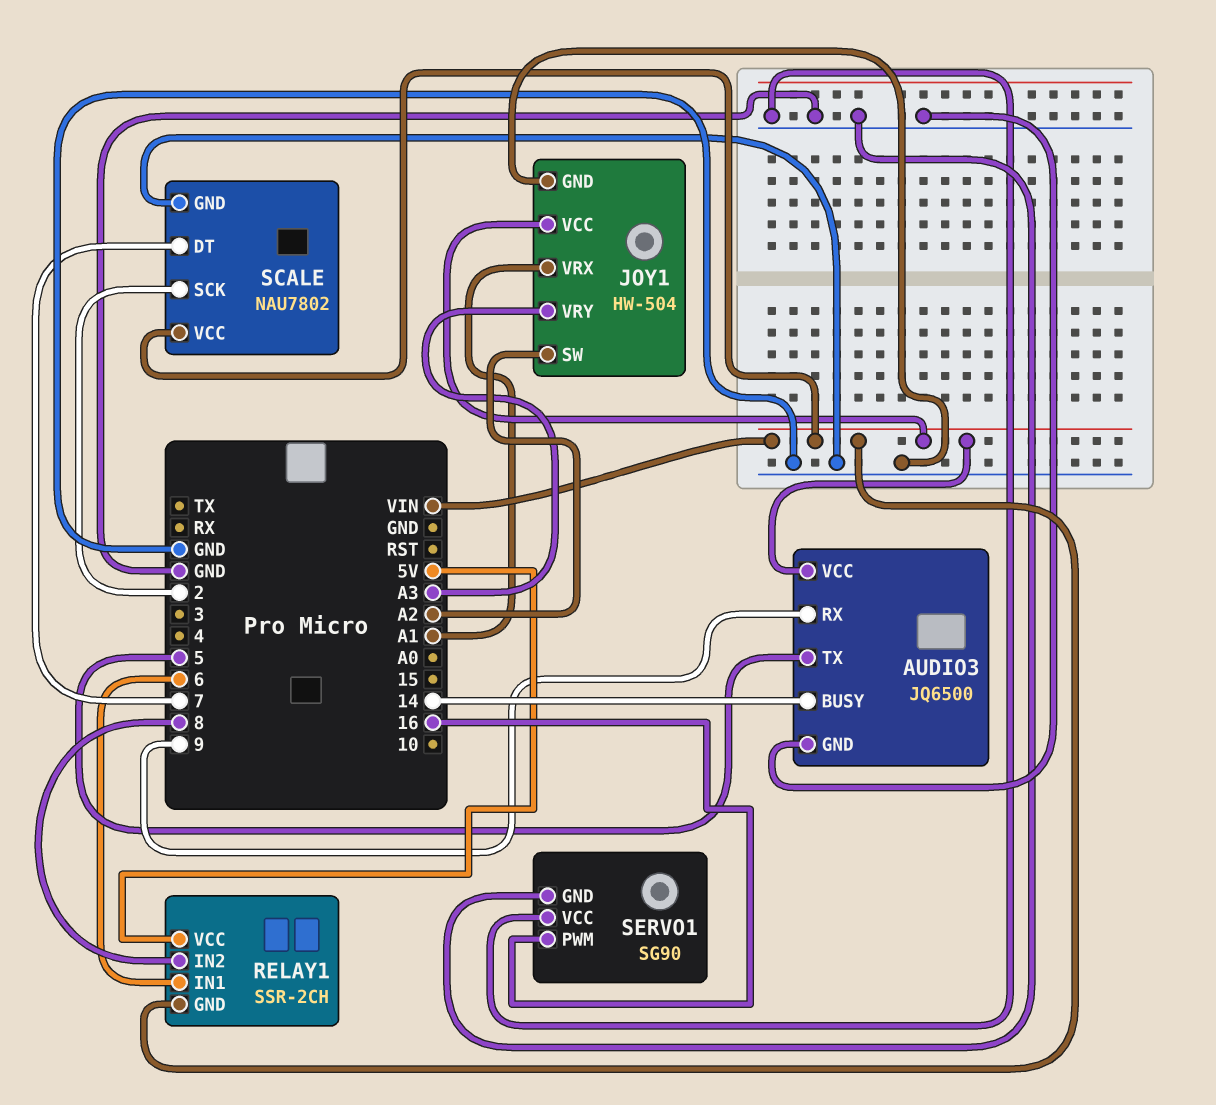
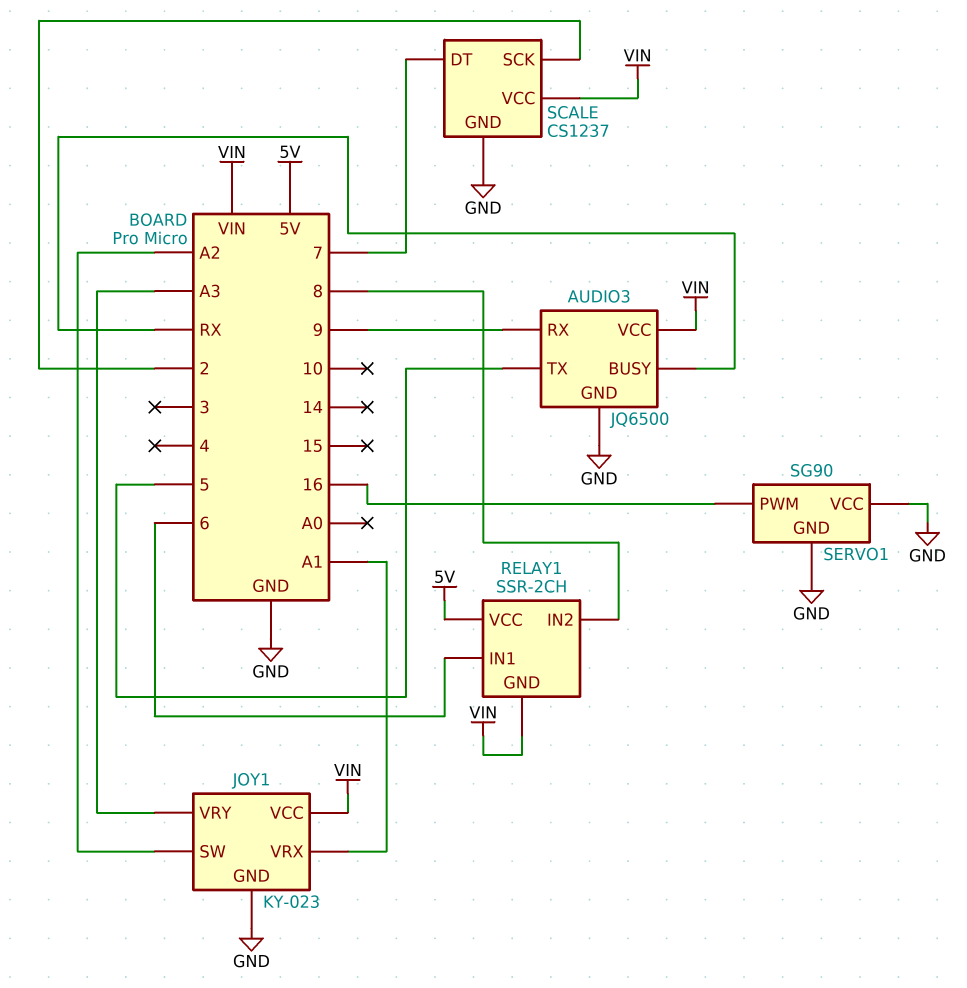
AUDIO3 pin BUSY: 14 -> RX
JOY1: HW-504 -> KY-023
SCALE: NAU7802 -> CS1237

